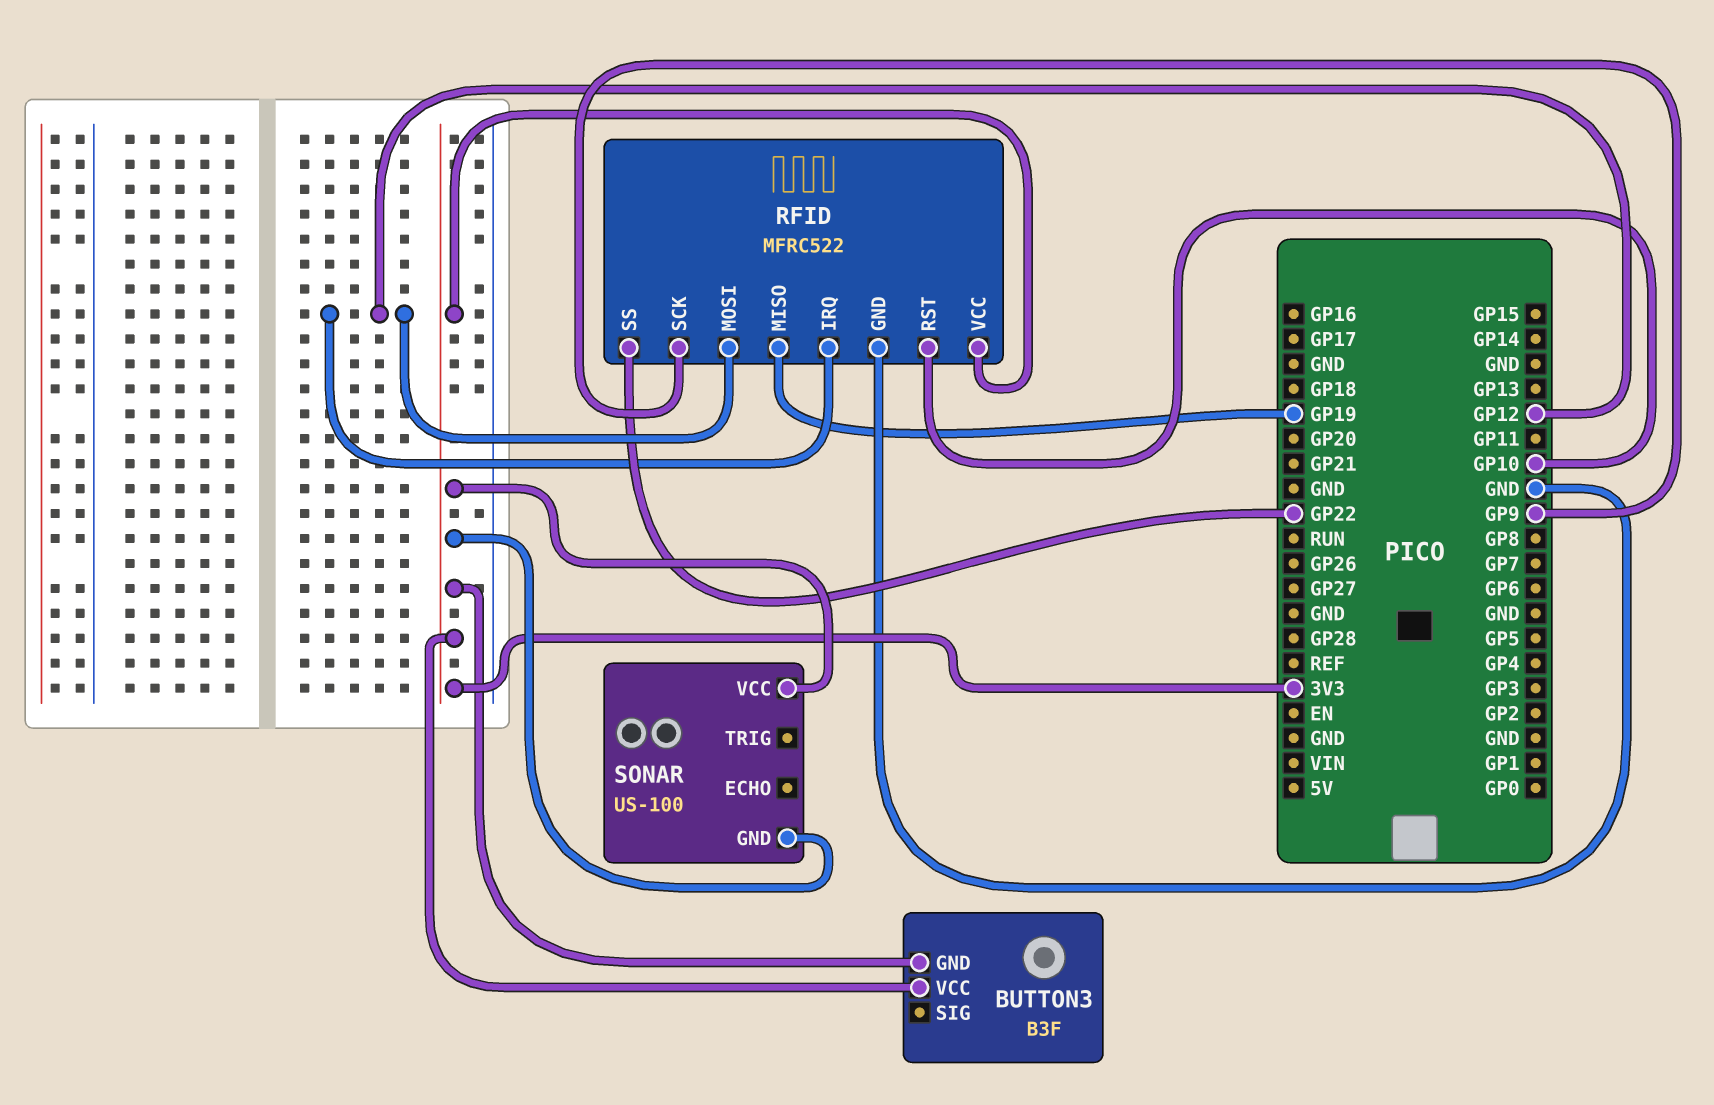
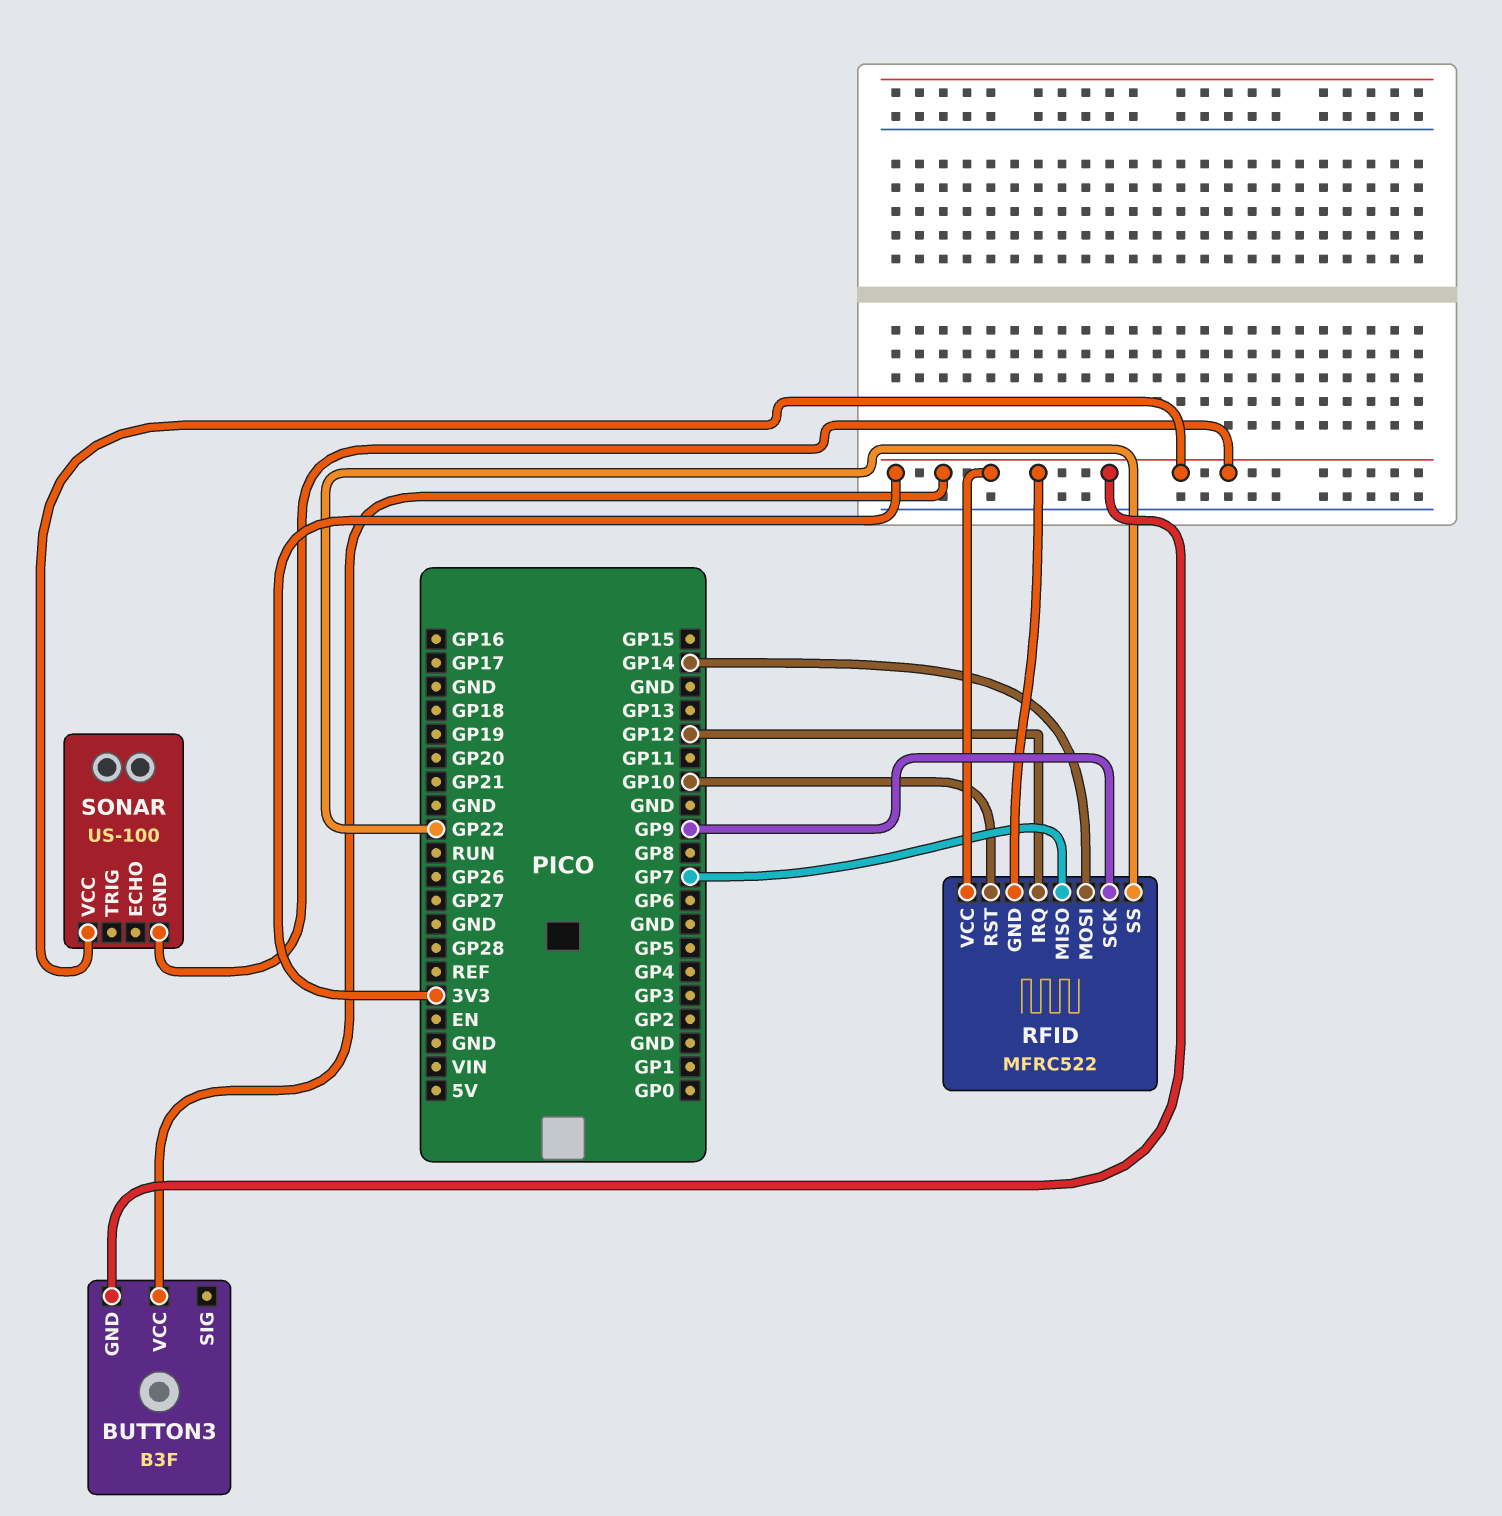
RFID pin GND: GND -> 3V3
RFID pin MISO: GP19 -> GP7
RFID pin MOSI: GP12 -> GP14

